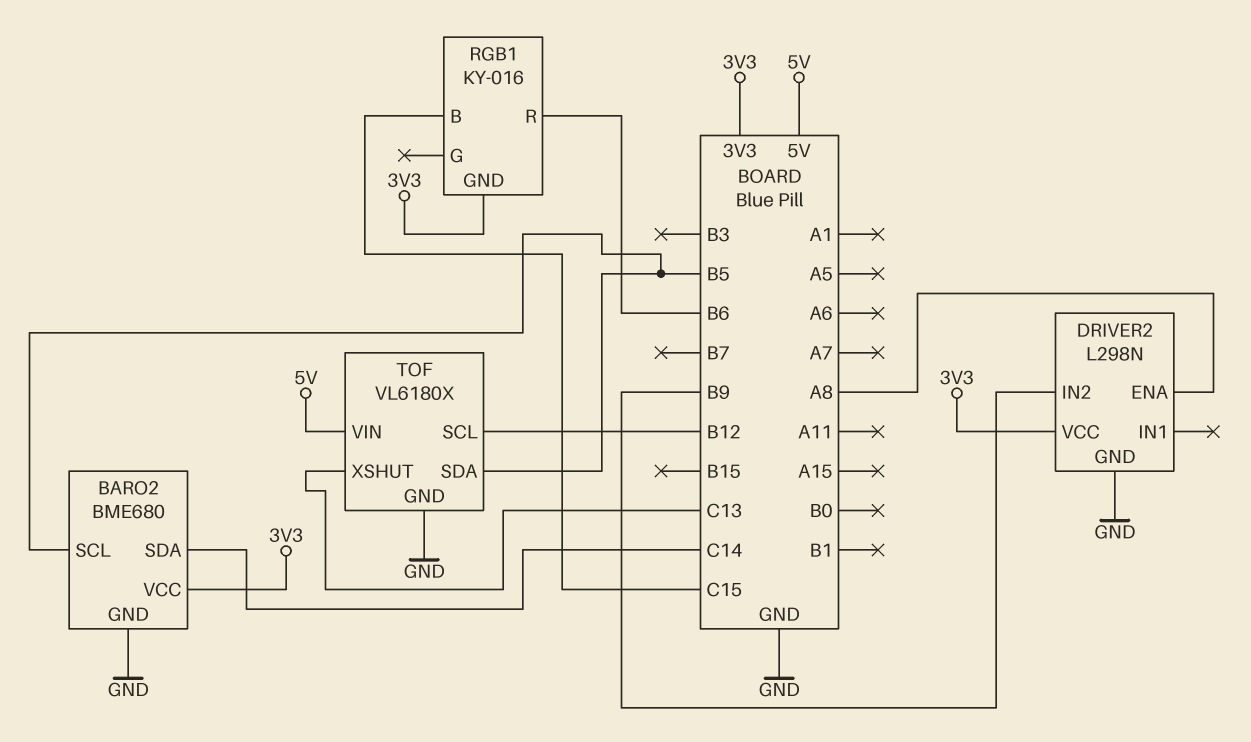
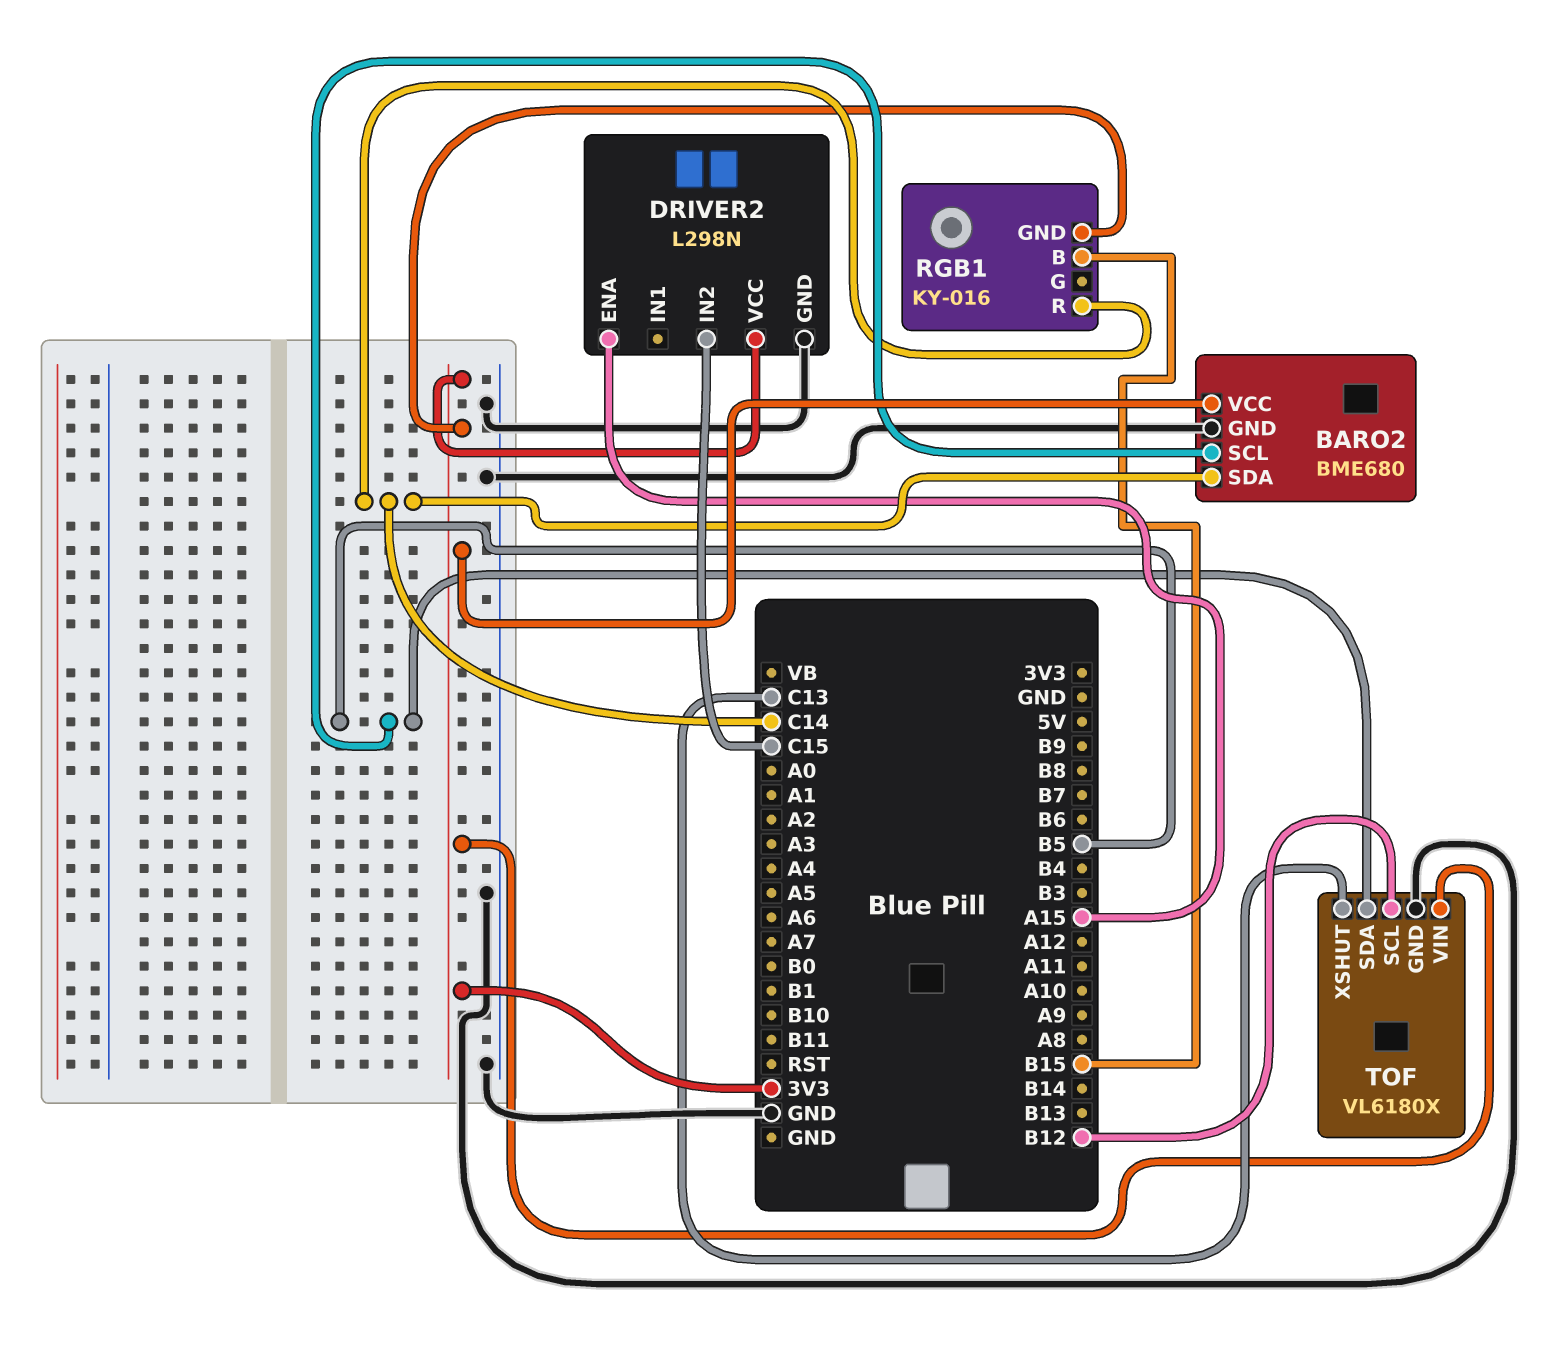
DRIVER2 pin ENA: A8 -> A15
DRIVER2 pin IN2: B9 -> C15
RGB1 pin B: C15 -> B15
RGB1 pin R: B6 -> C14
TOF pin VIN: 5V -> 3V3

